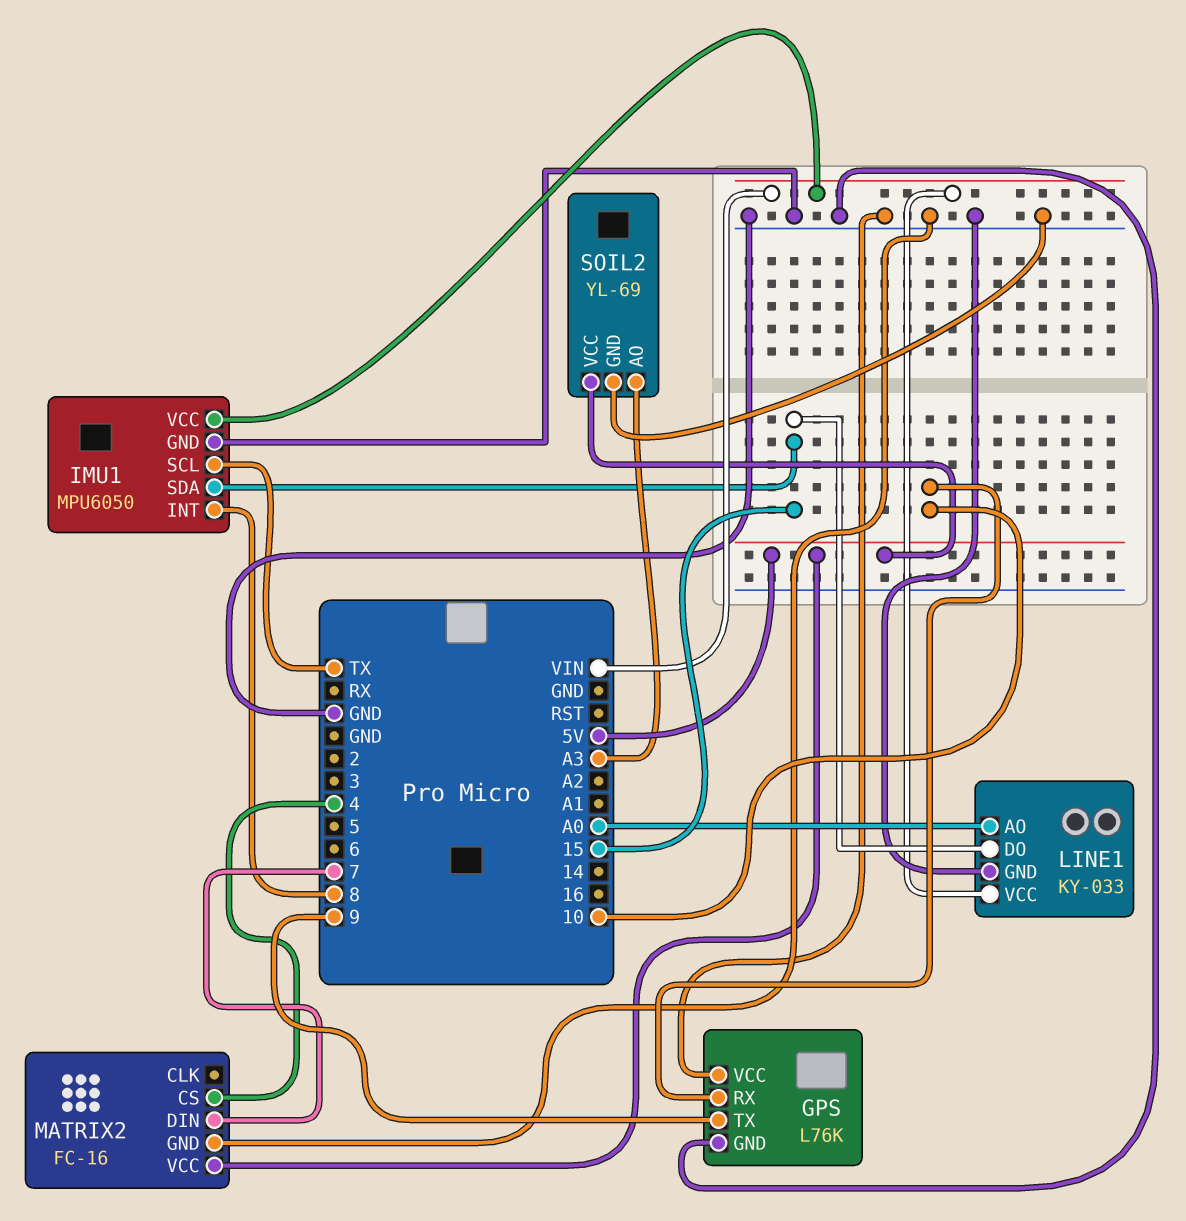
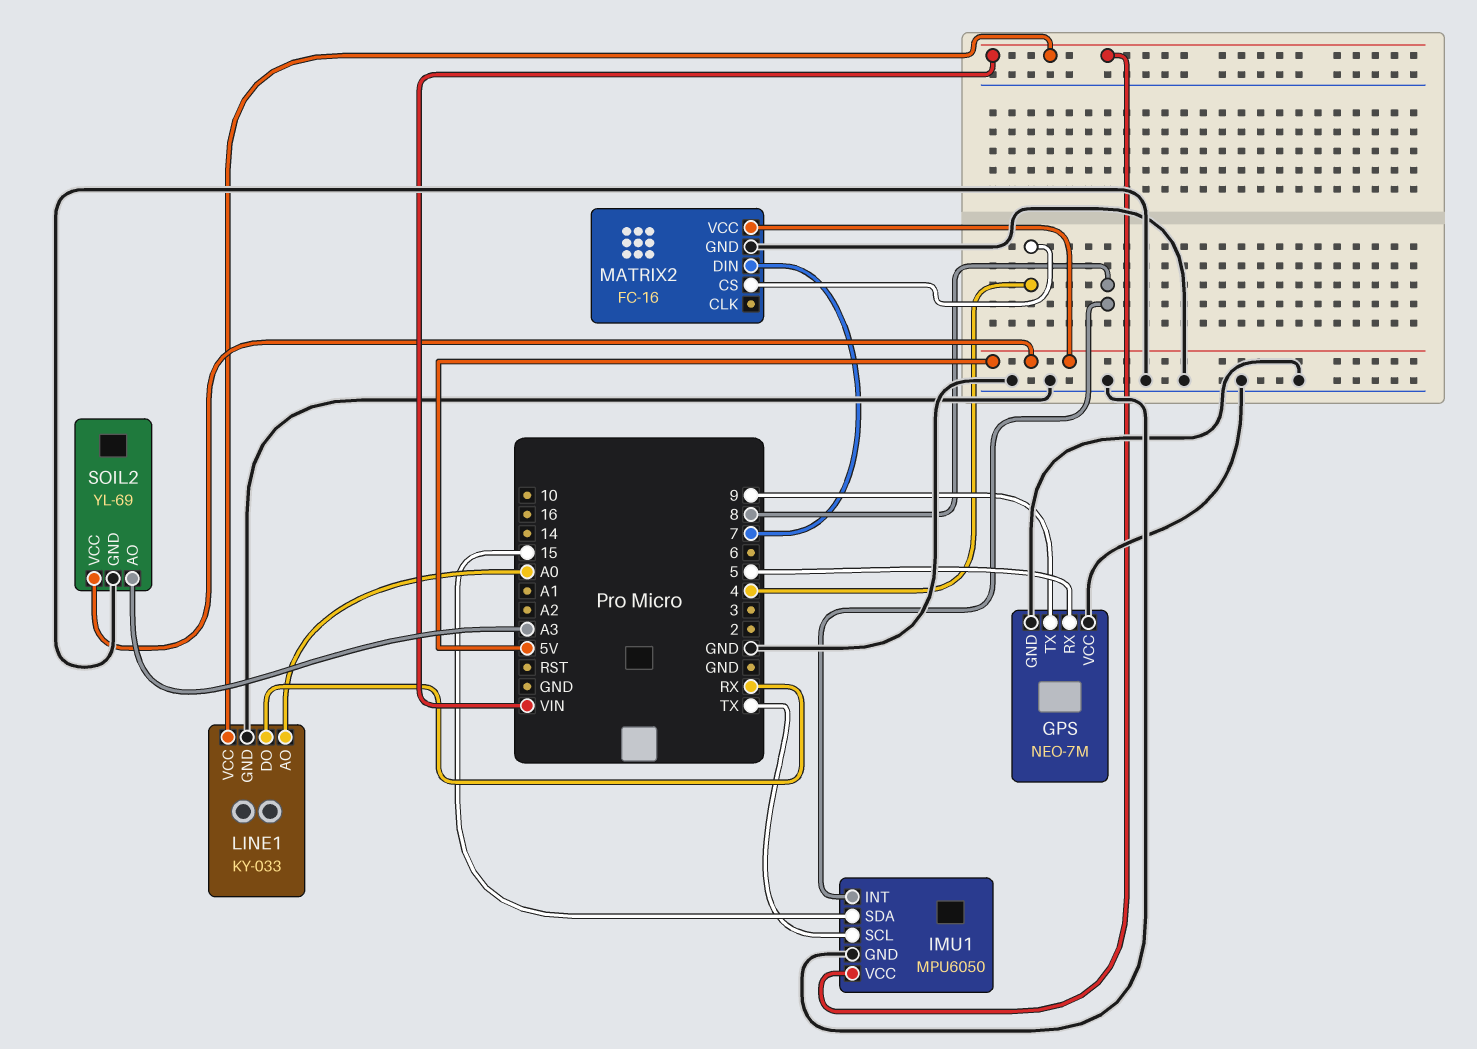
GPS: L76K -> NEO-7M
GPS pin RX: 10 -> 5
LINE1 pin DO: 15 -> RX

